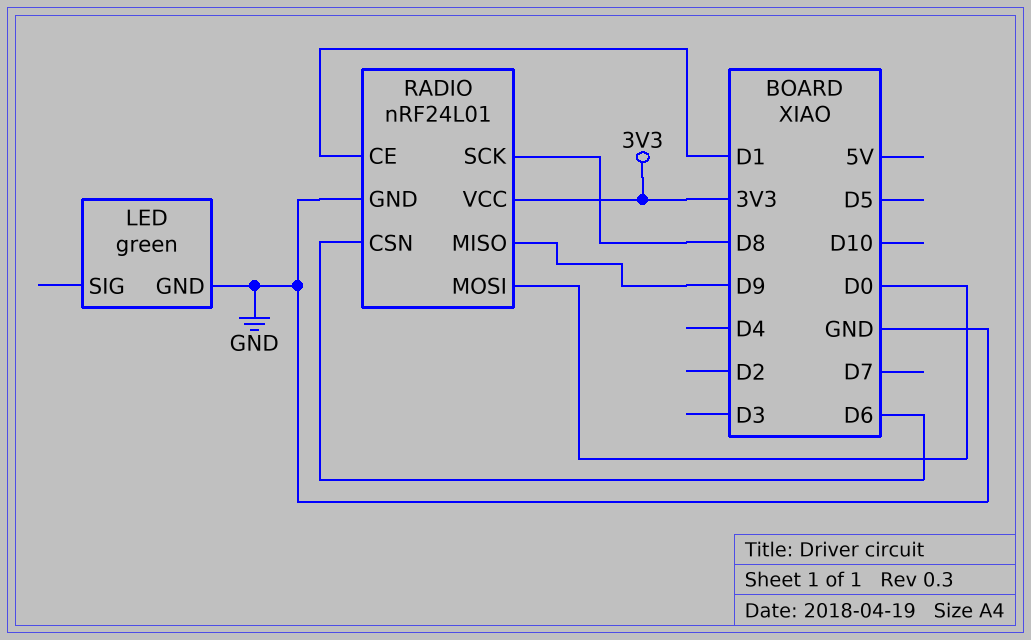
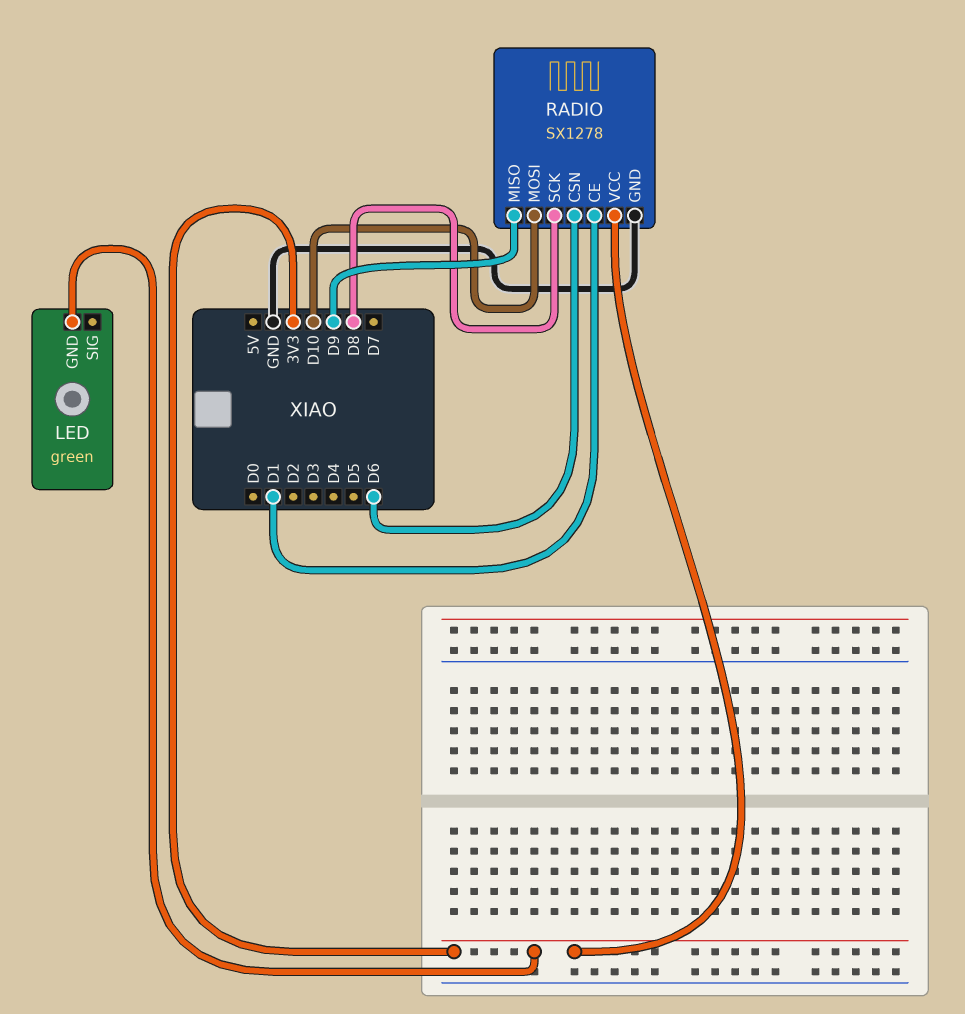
LED pin GND: GND -> 3V3
RADIO: nRF24L01 -> SX1278
RADIO pin MOSI: D0 -> D10

